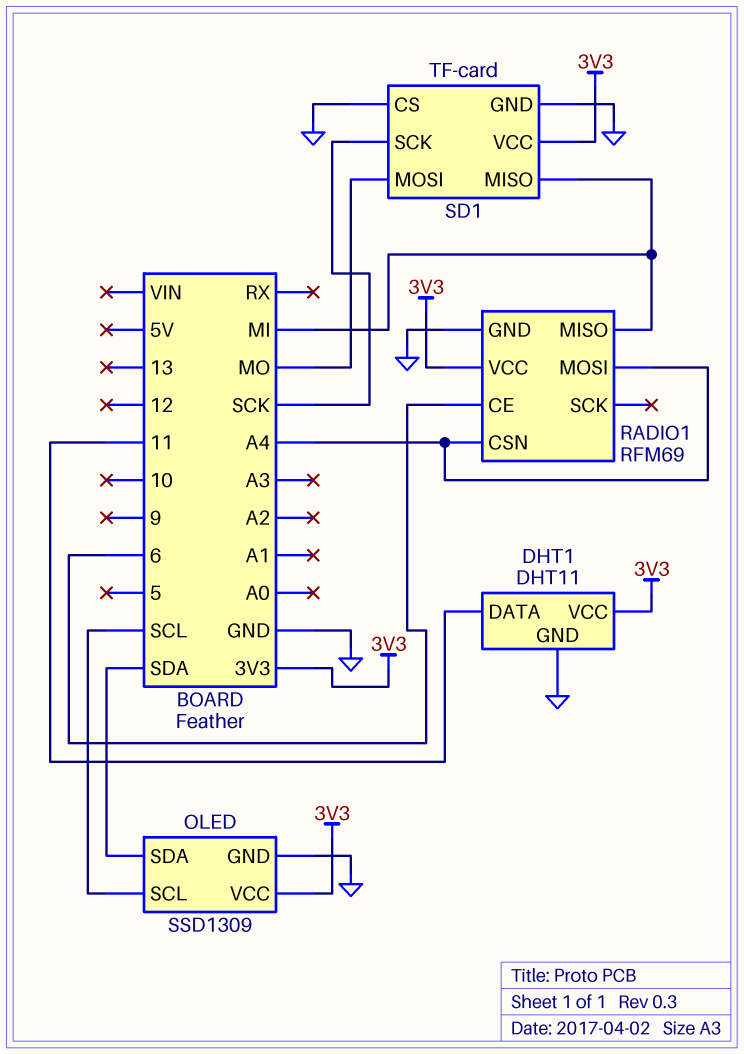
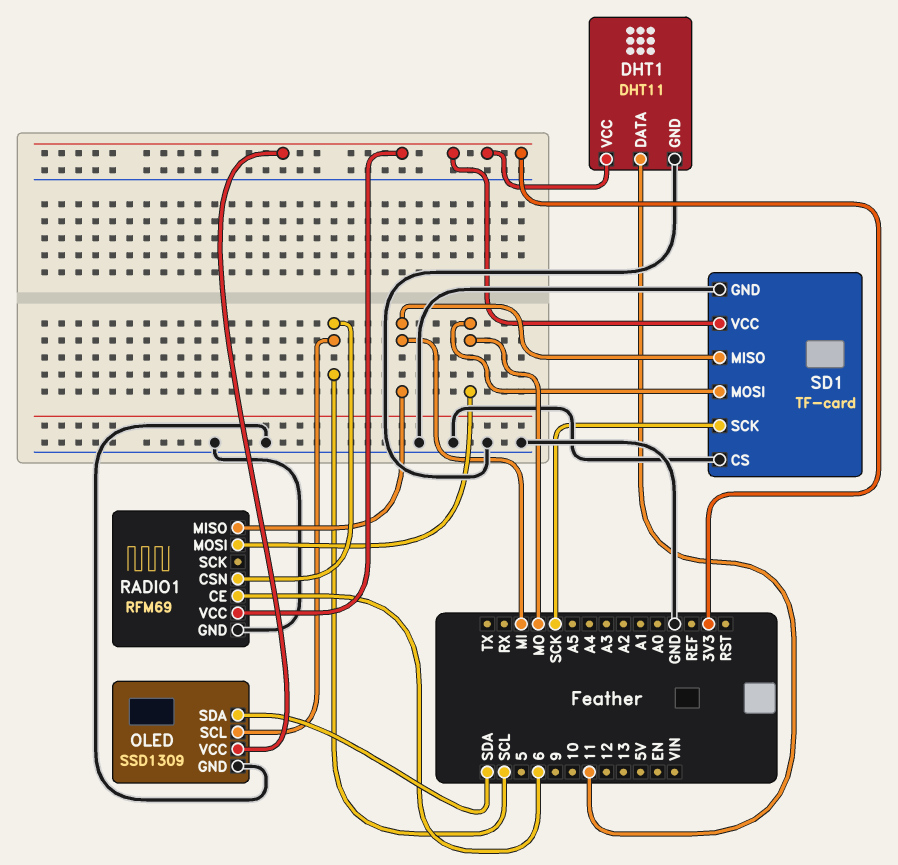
RADIO1 pin CSN: A4 -> SCL
RADIO1 pin MOSI: A4 -> MO

